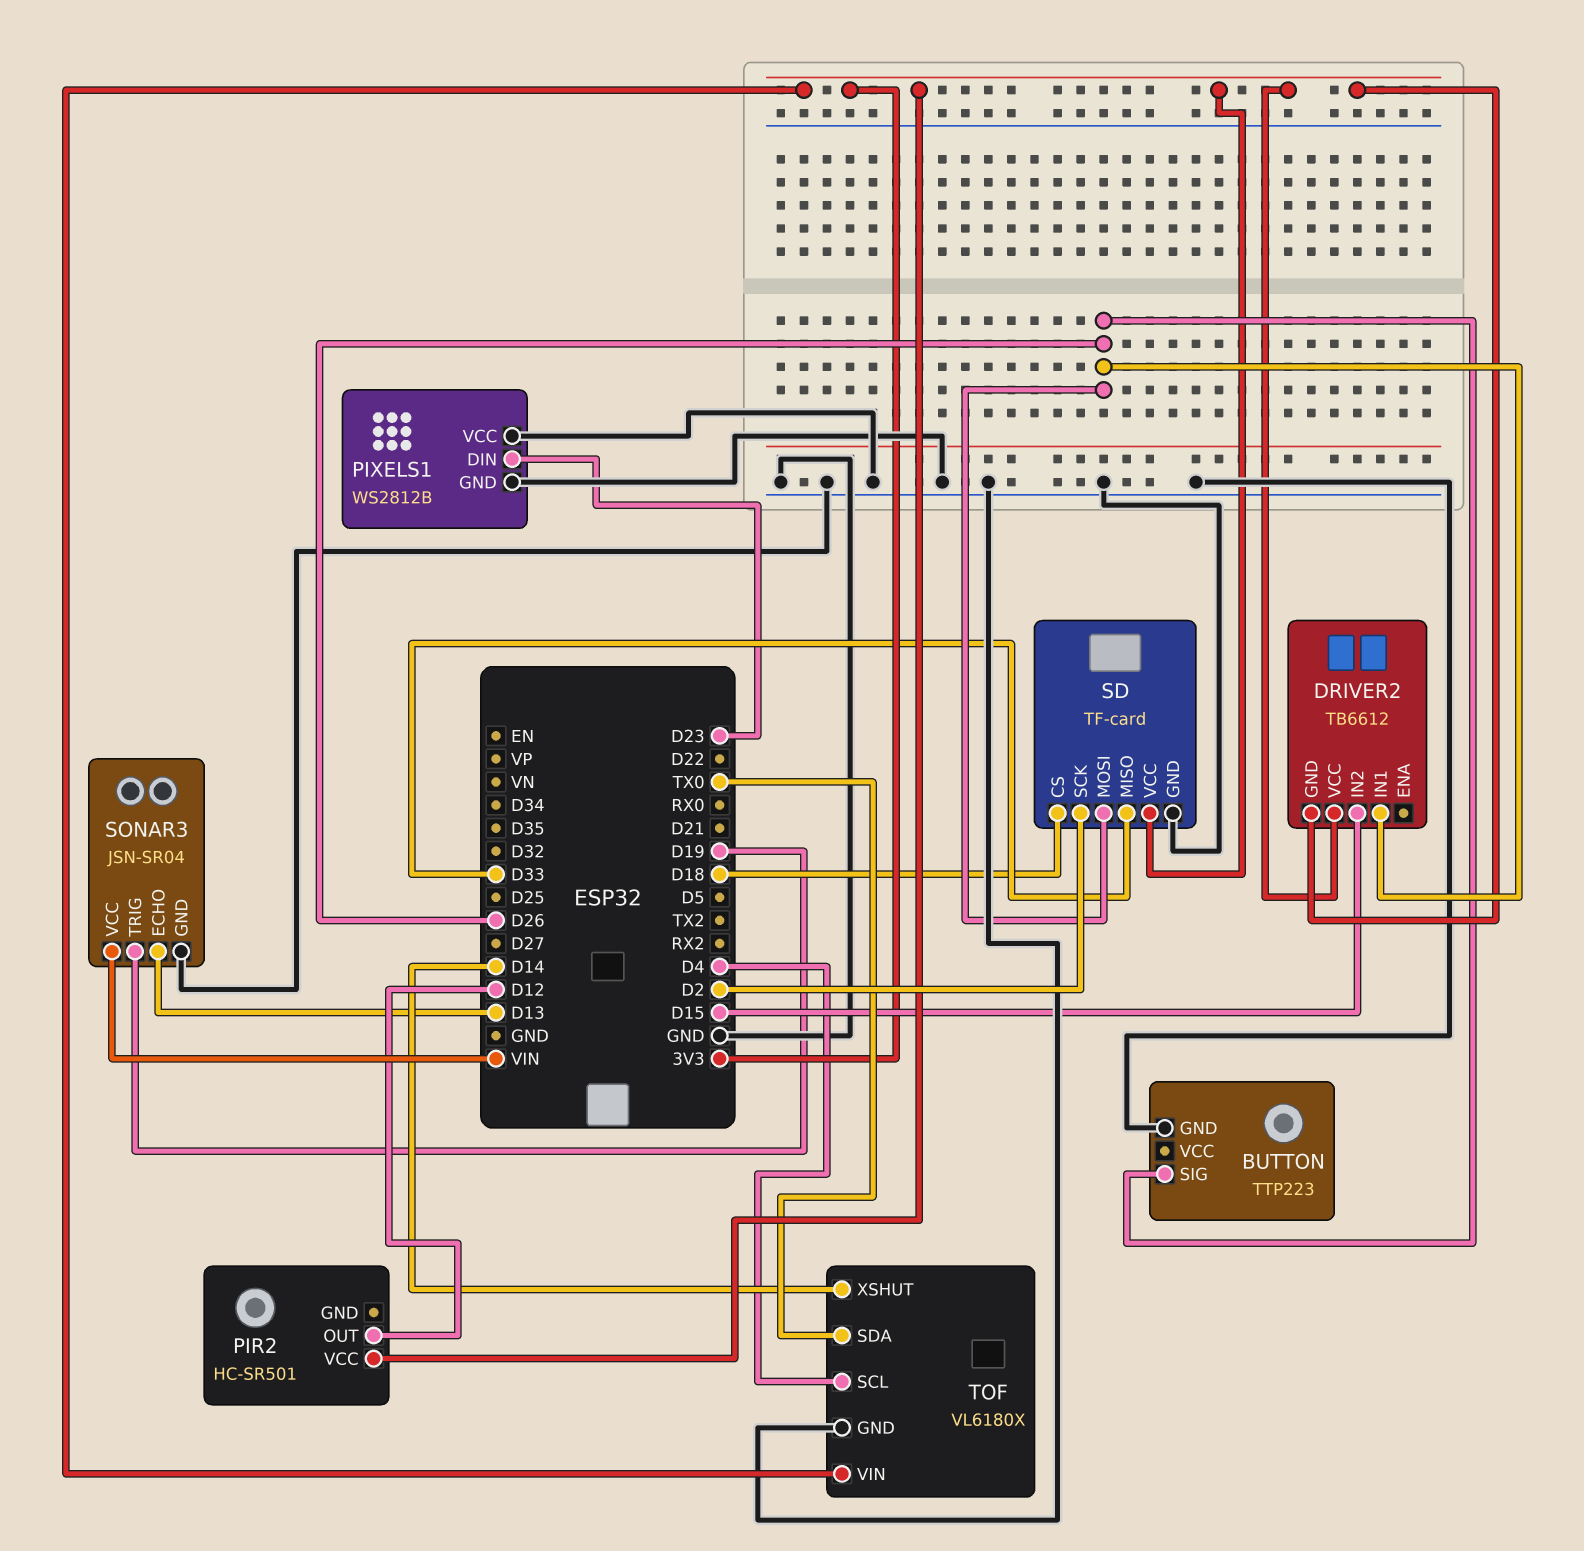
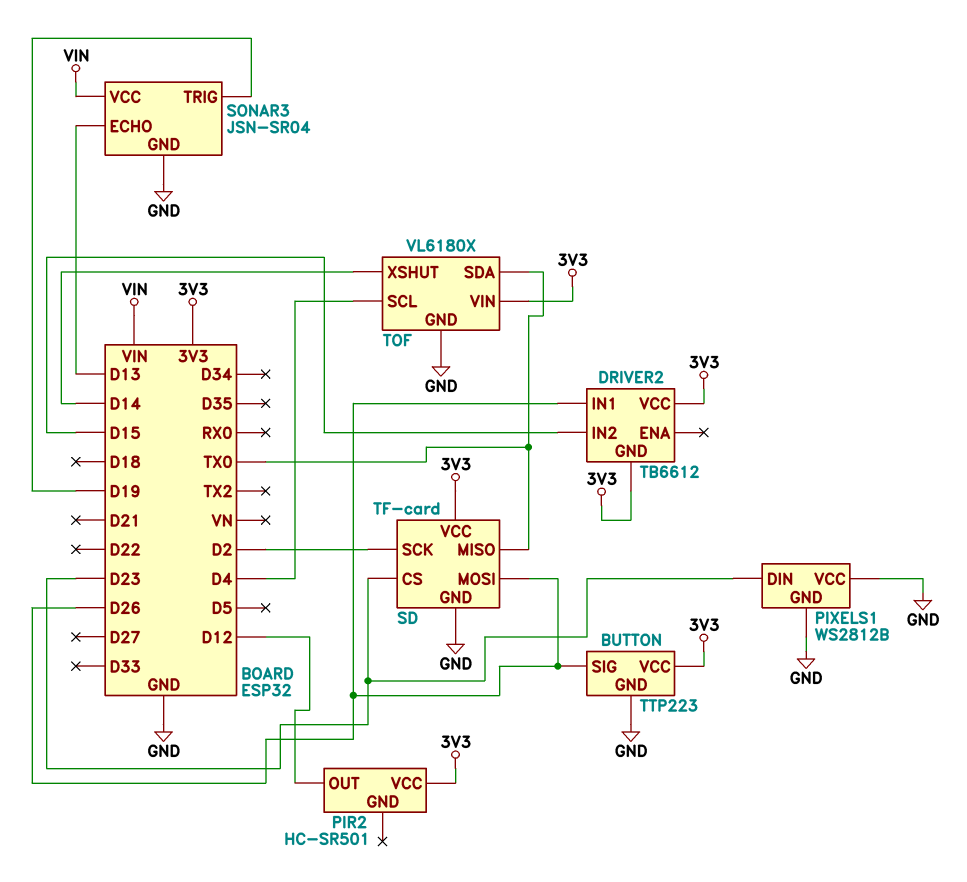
BUTTON pin VCC: none -> 3V3
SD pin CS: D18 -> D23
SD pin MISO: D33 -> TX0

